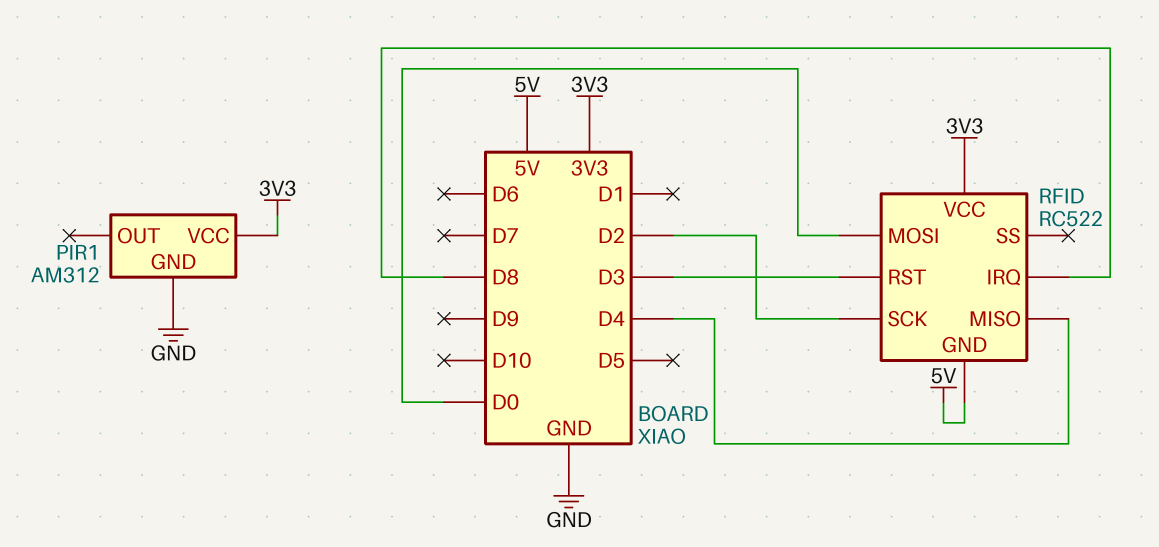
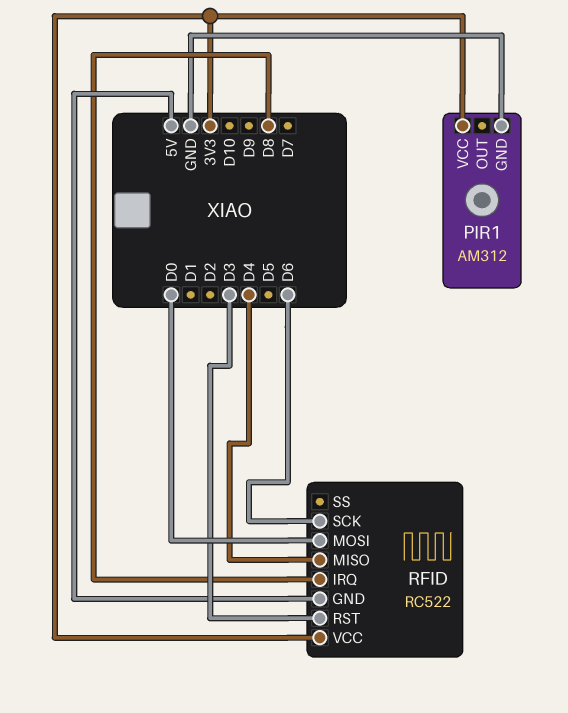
RFID pin SCK: D2 -> D6

